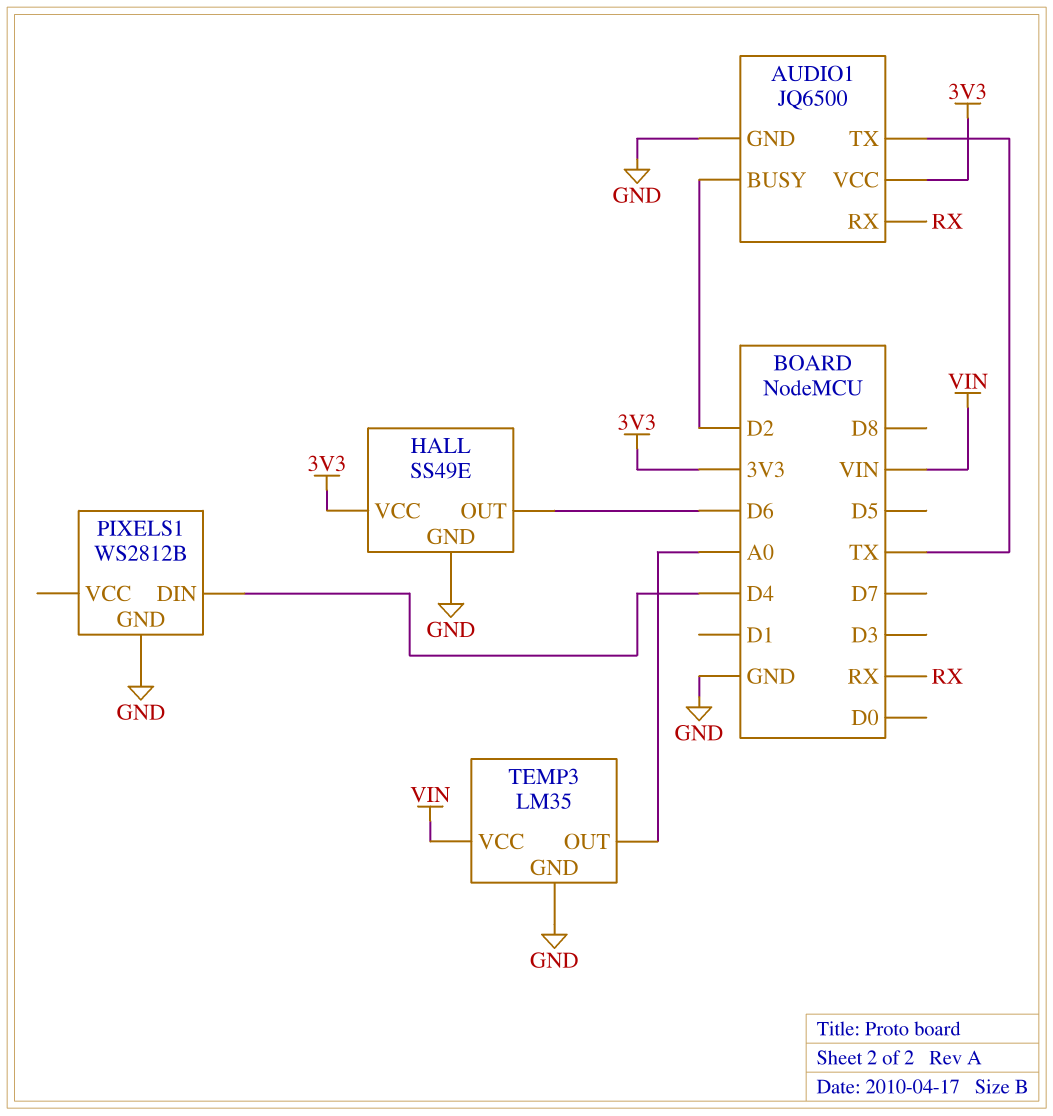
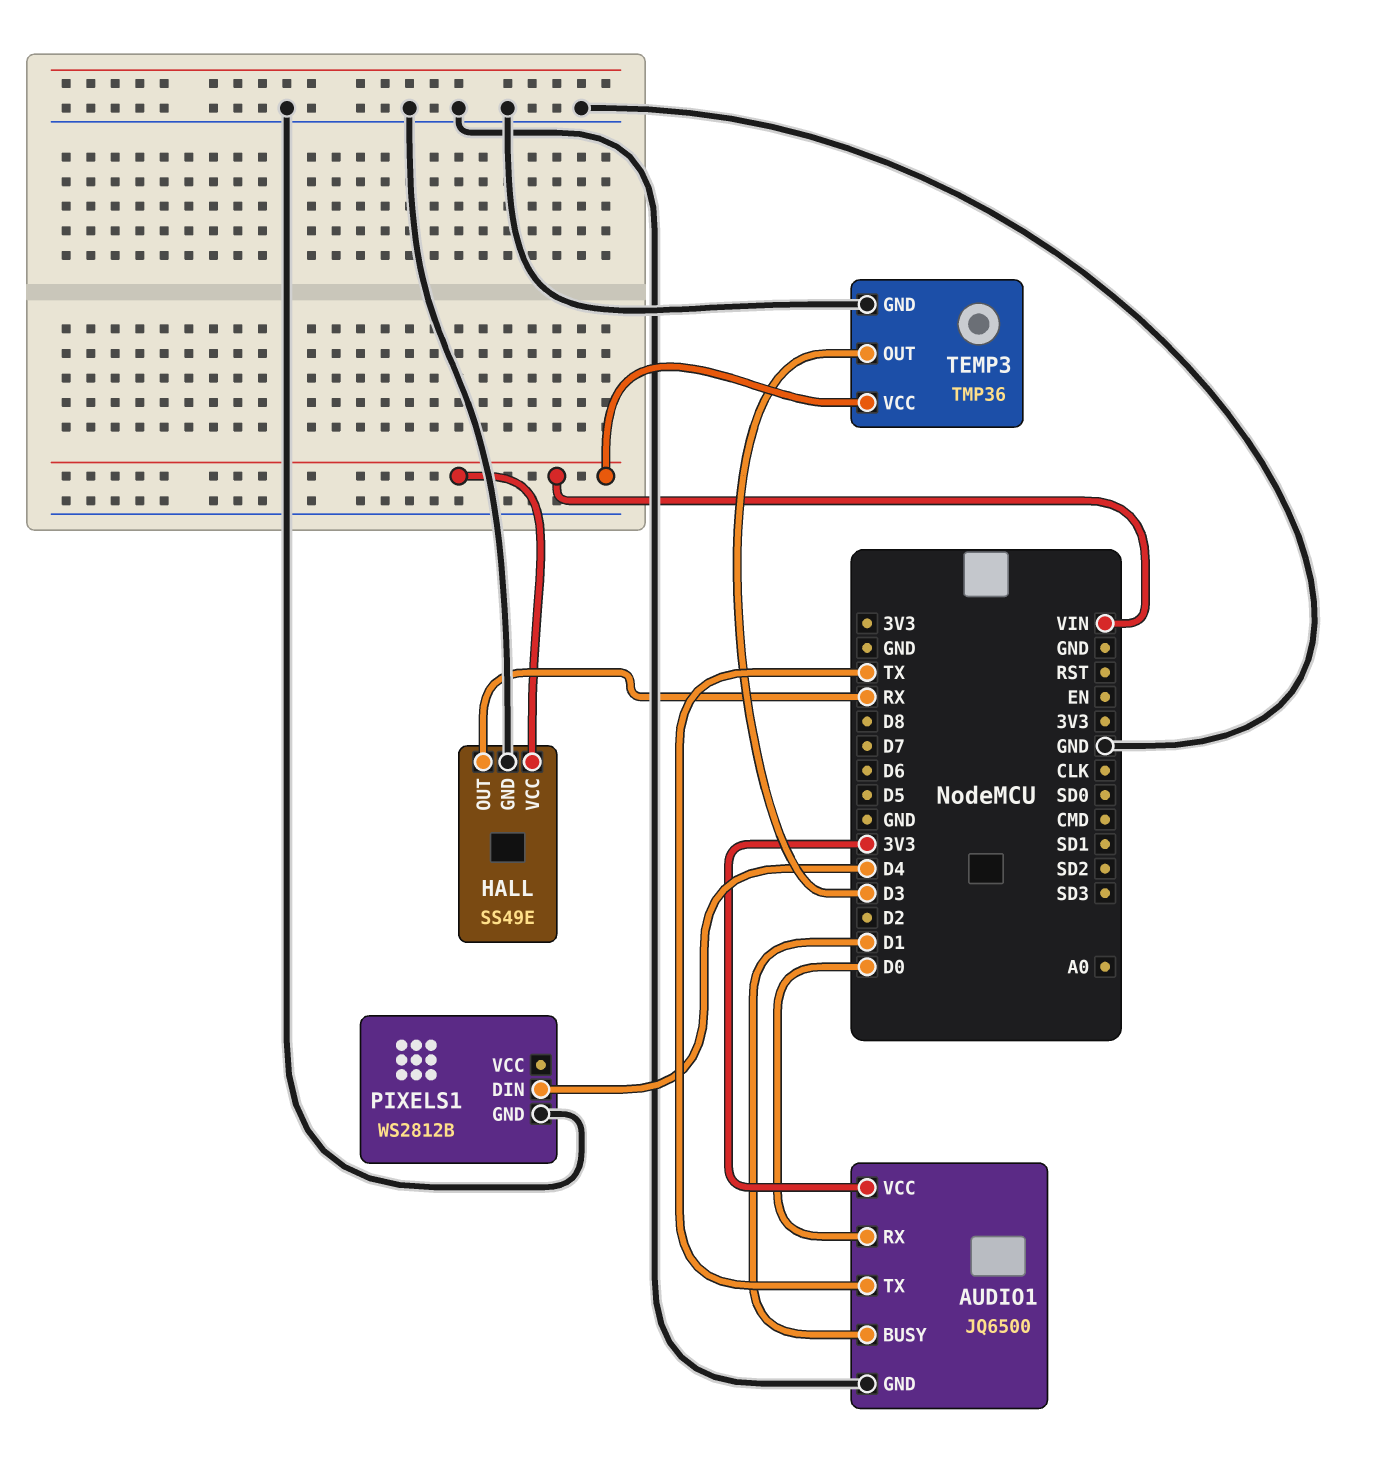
AUDIO1 pin BUSY: D2 -> D1
AUDIO1 pin RX: RX -> D0
HALL pin OUT: D6 -> RX
HALL pin VCC: 3V3 -> VIN
TEMP3: LM35 -> TMP36
TEMP3 pin OUT: A0 -> D3

